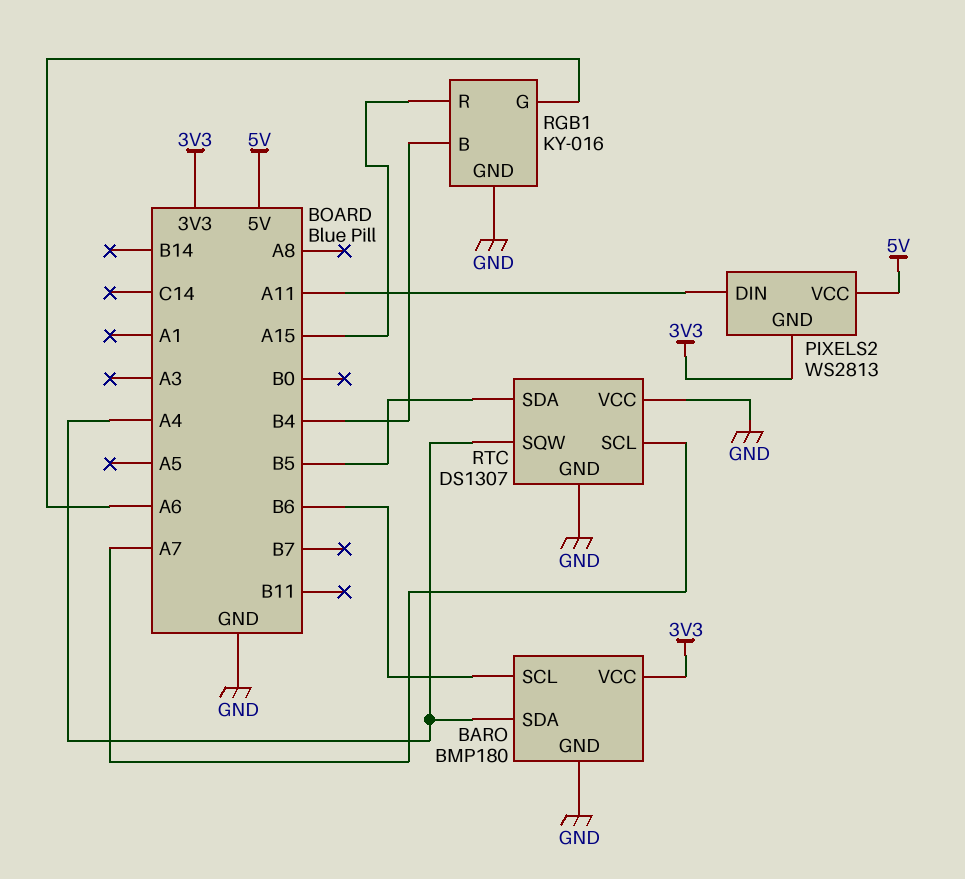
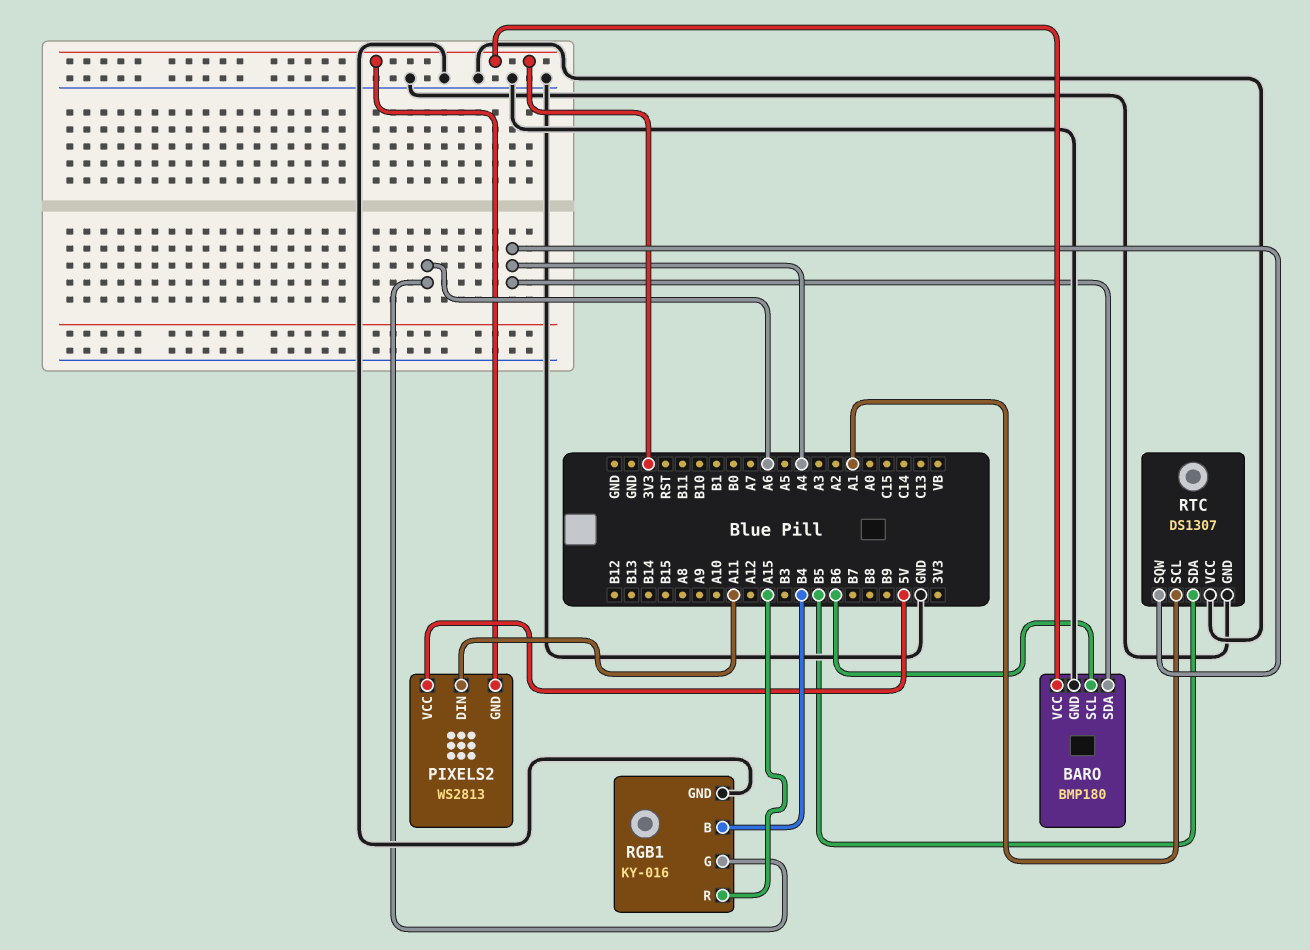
RTC pin SCL: A7 -> A1

